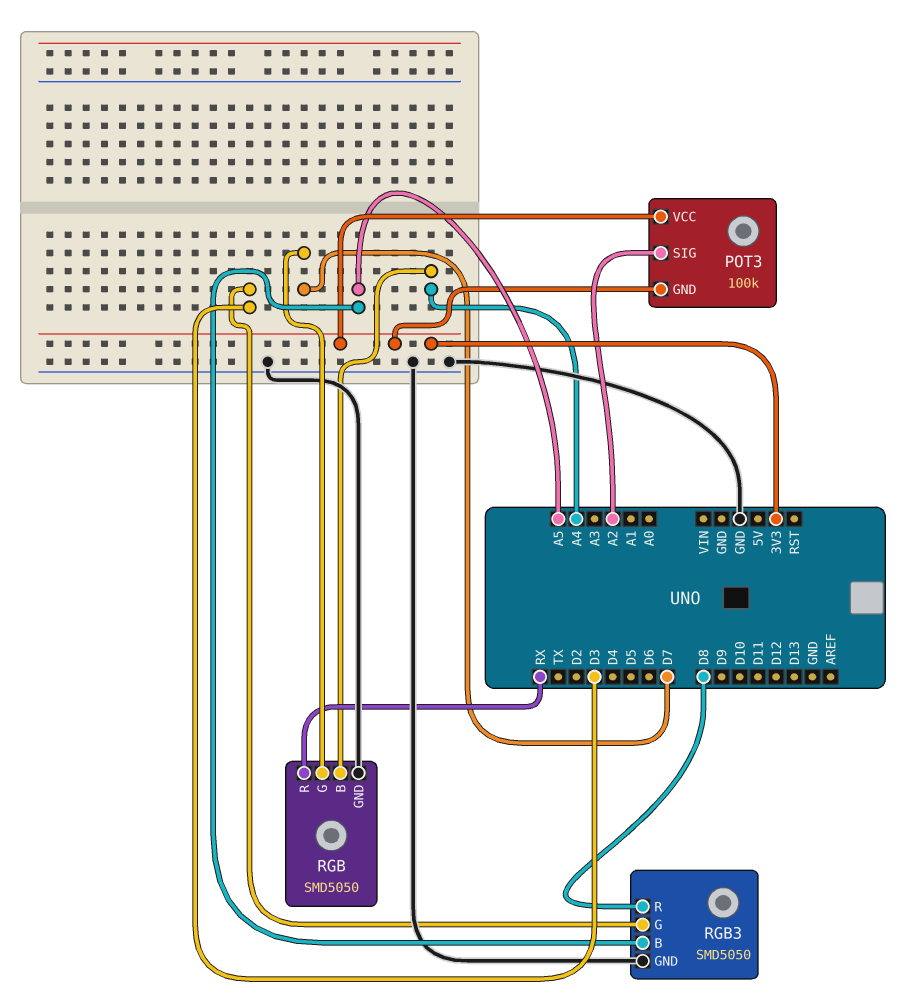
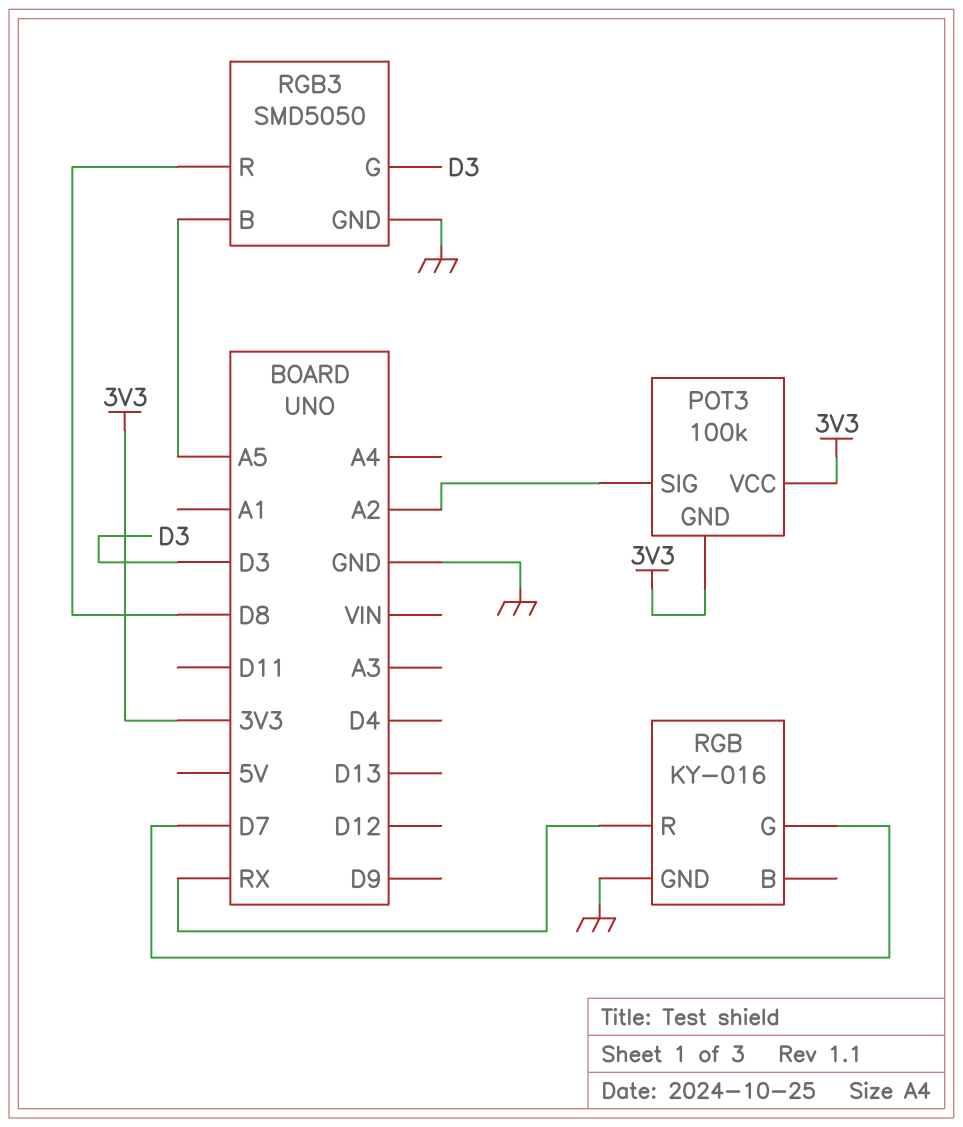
RGB: SMD5050 -> KY-016
RGB pin B: A4 -> none

